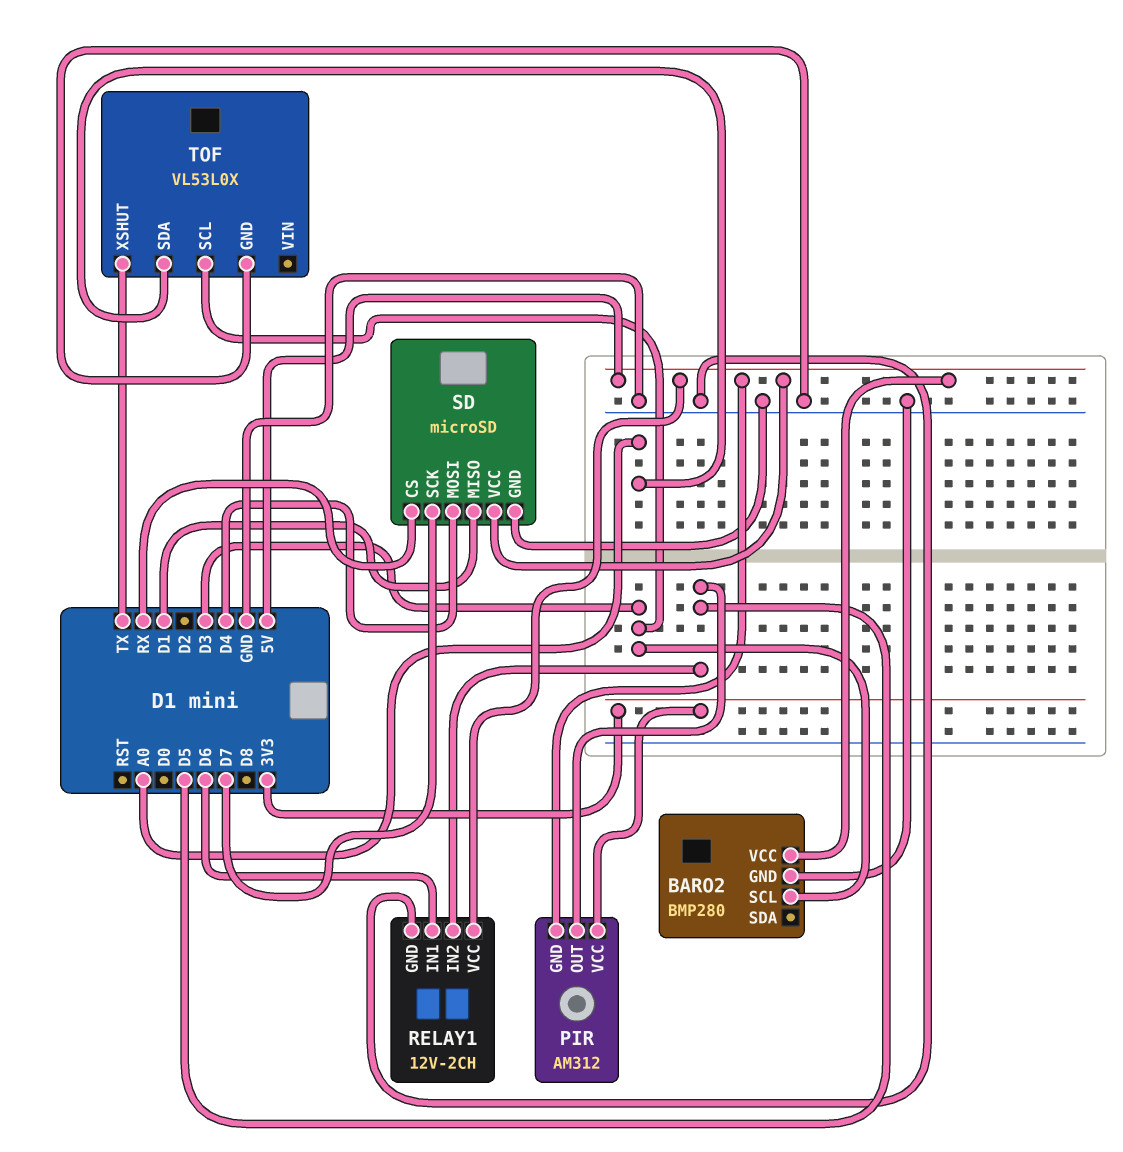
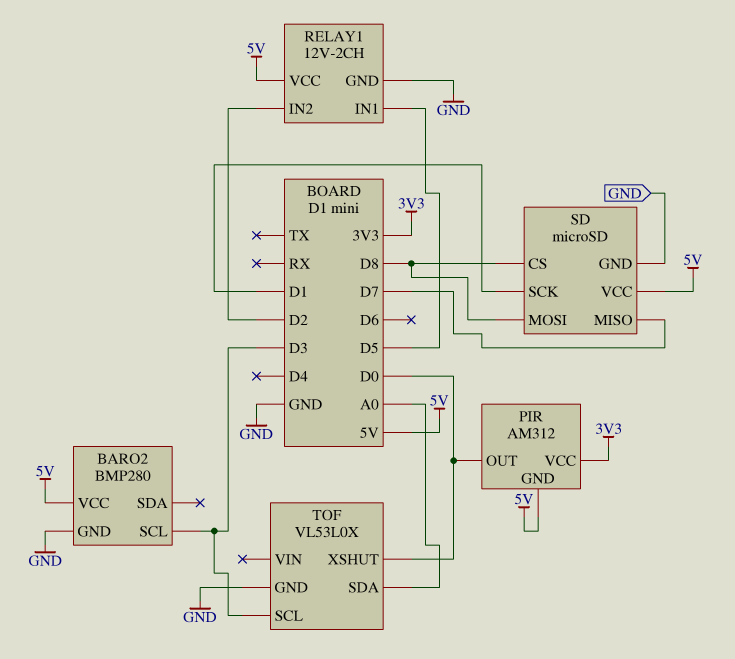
PIR pin OUT: D5 -> D0
RELAY1 pin IN1: D6 -> D5
RELAY1 pin IN2: D5 -> D2
SD pin CS: RX -> D8
SD pin MISO: D1 -> D7
SD pin MOSI: D4 -> D8
SD pin SCK: D7 -> D1
TOF pin XSHUT: TX -> D0

